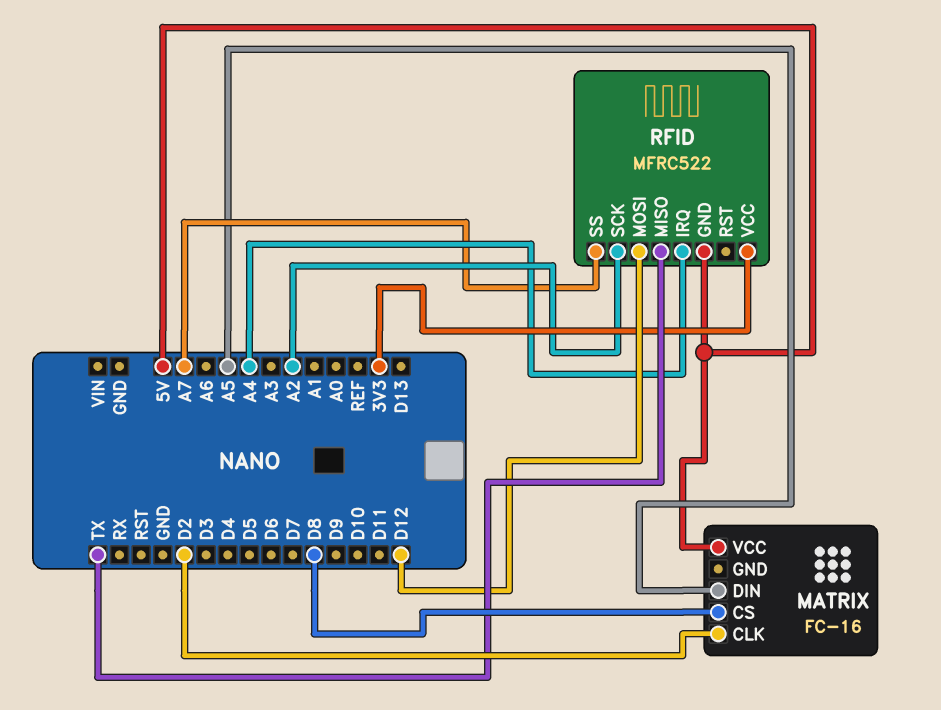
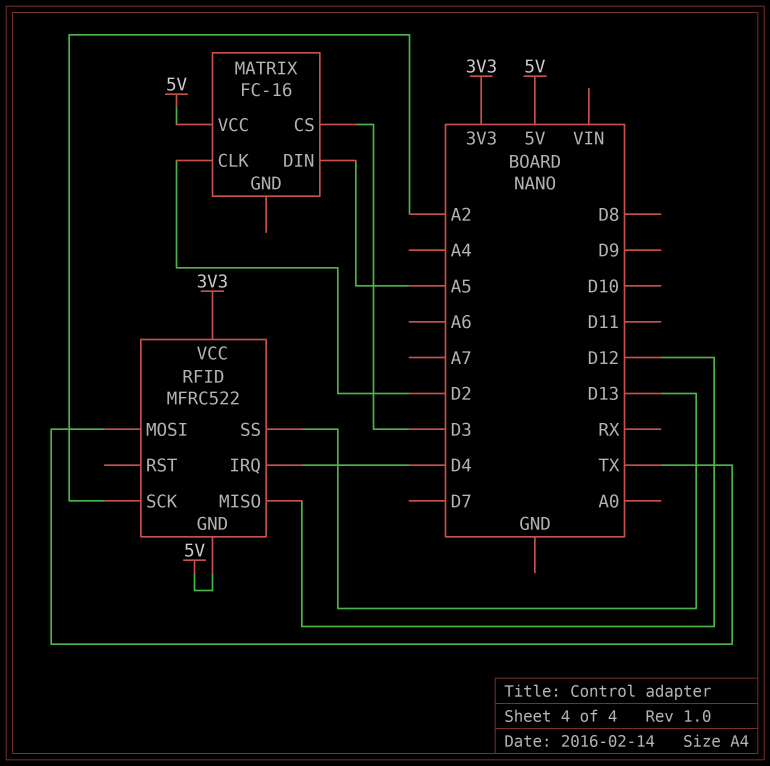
MATRIX pin CS: D8 -> D3
RFID pin IRQ: A4 -> D4
RFID pin MISO: TX -> D12
RFID pin MOSI: D12 -> TX
RFID pin SS: A7 -> D13

